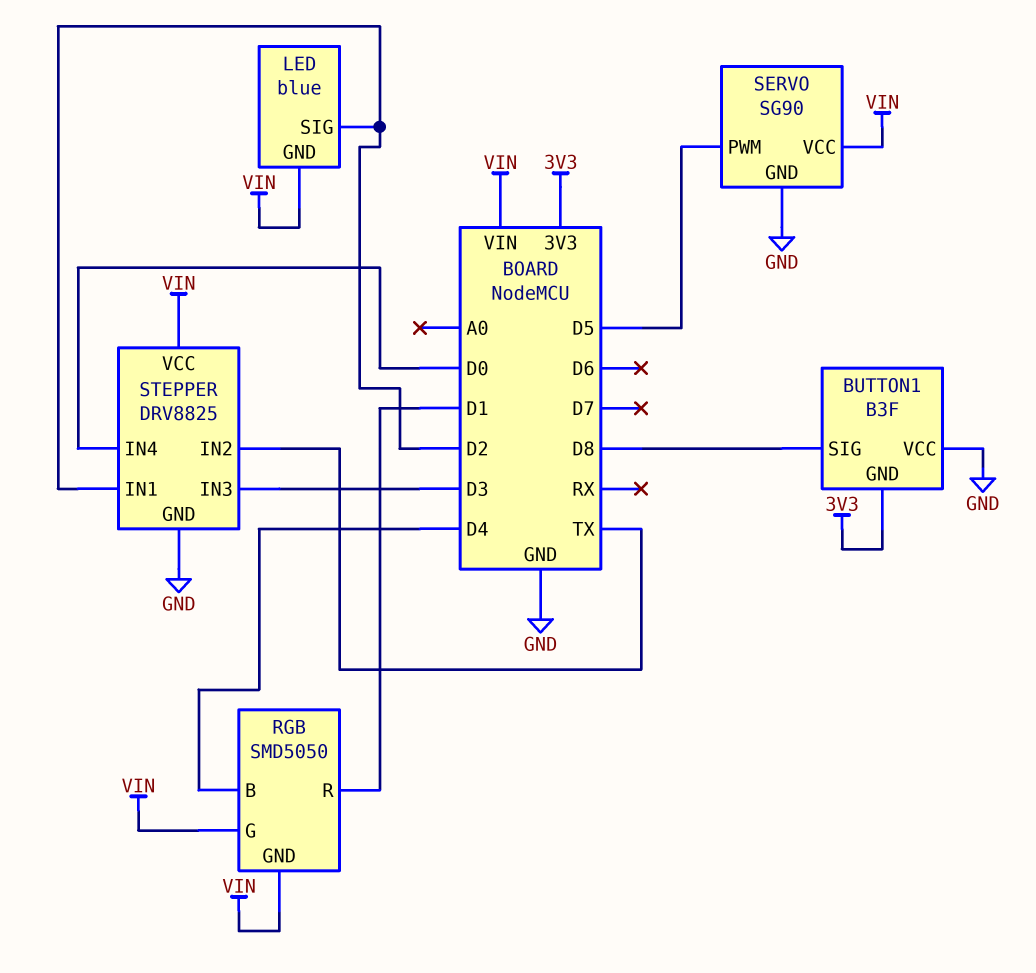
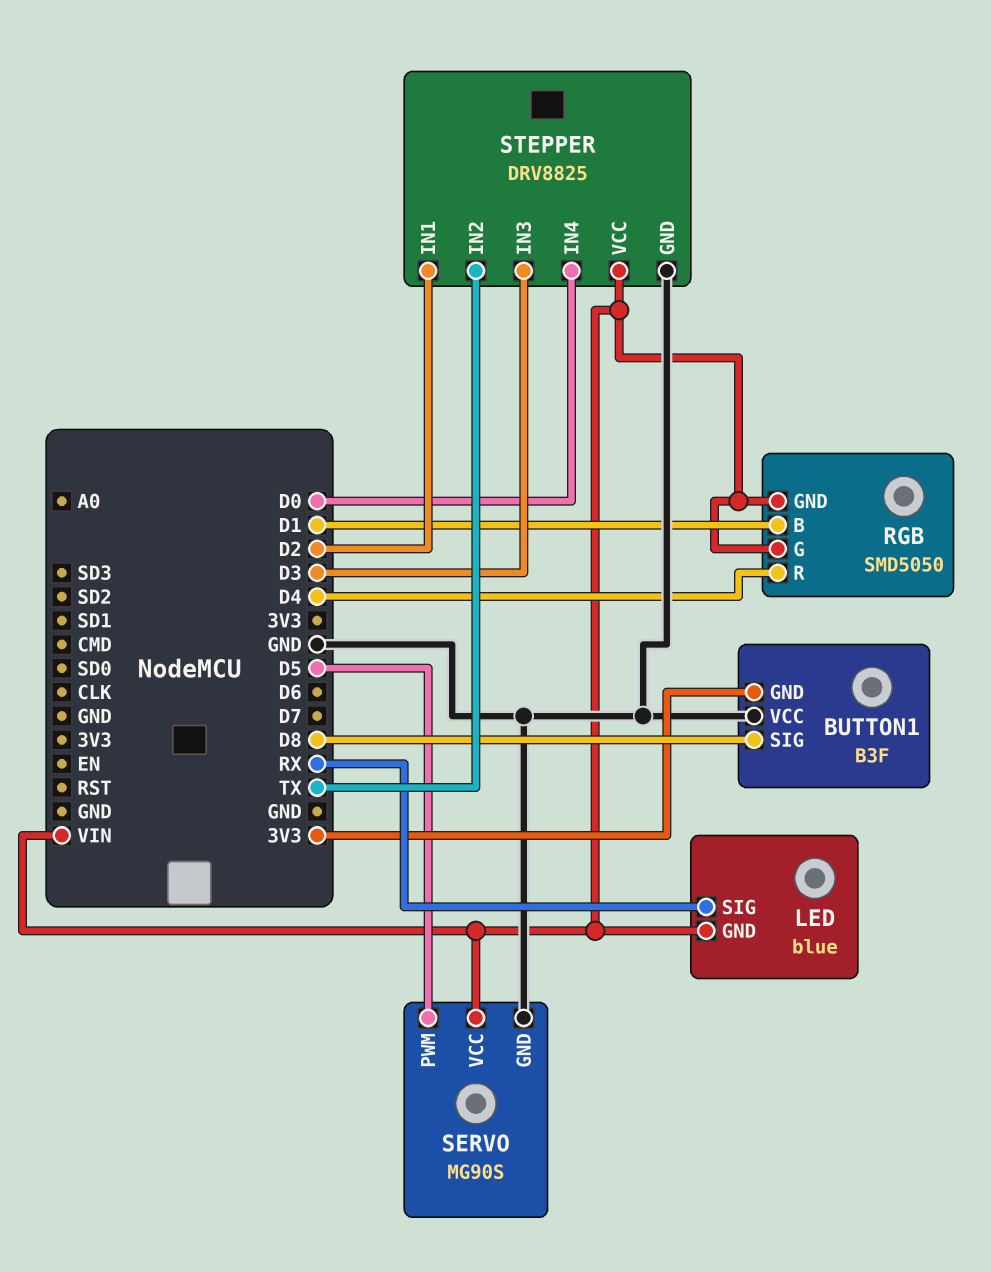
LED pin SIG: D2 -> RX
RGB pin B: D4 -> D1
RGB pin R: D1 -> D4
SERVO: SG90 -> MG90S

